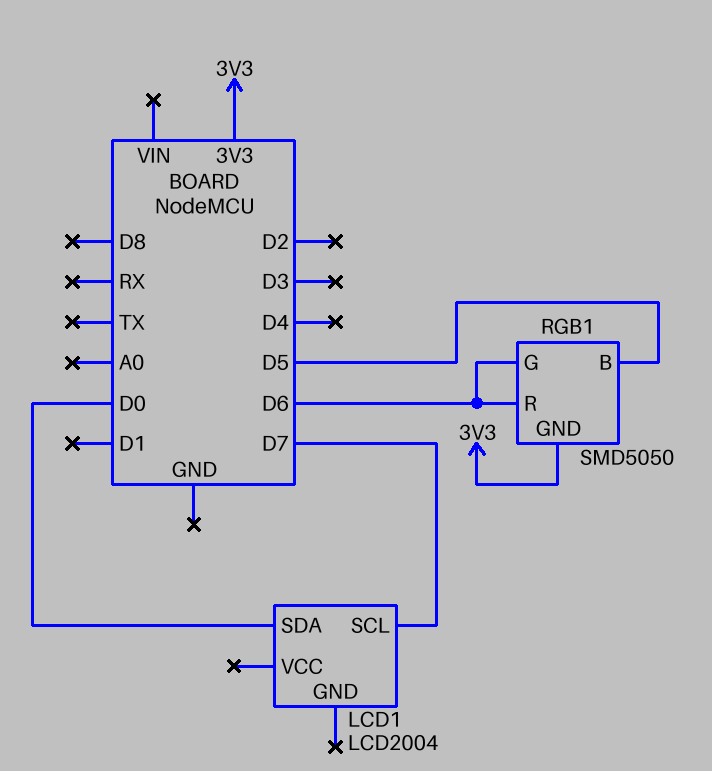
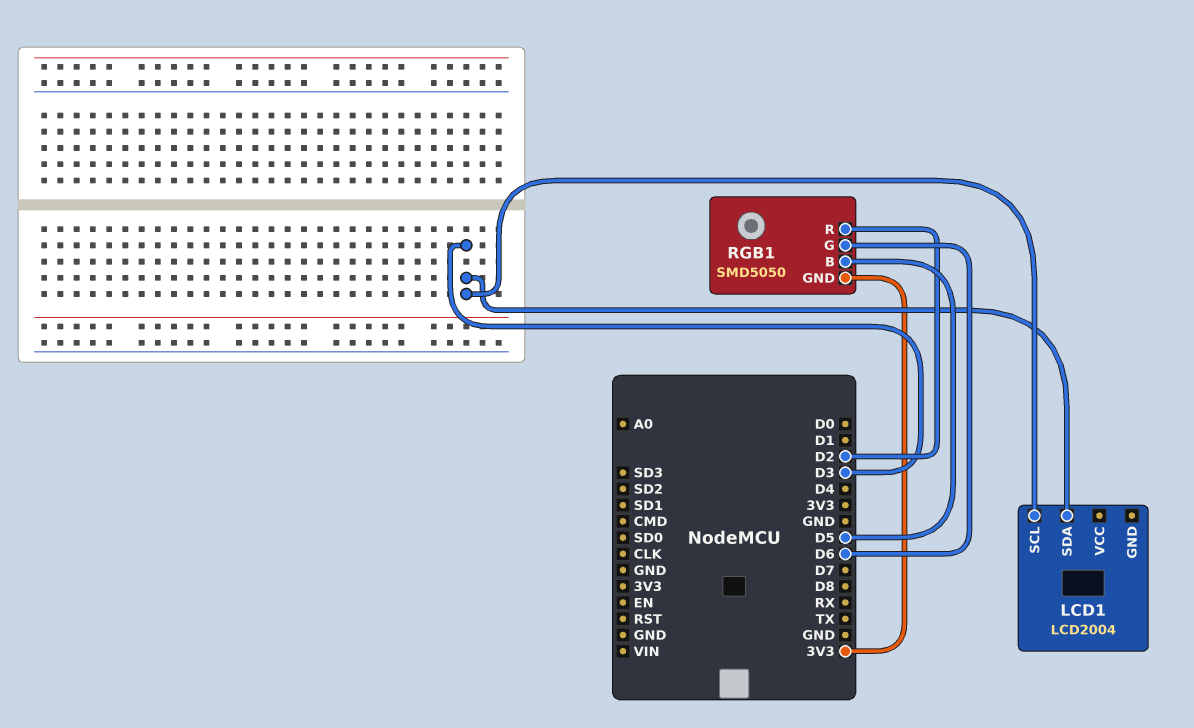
LCD1 pin SCL: D7 -> D3
LCD1 pin SDA: D0 -> D3
RGB1 pin R: D6 -> D2

